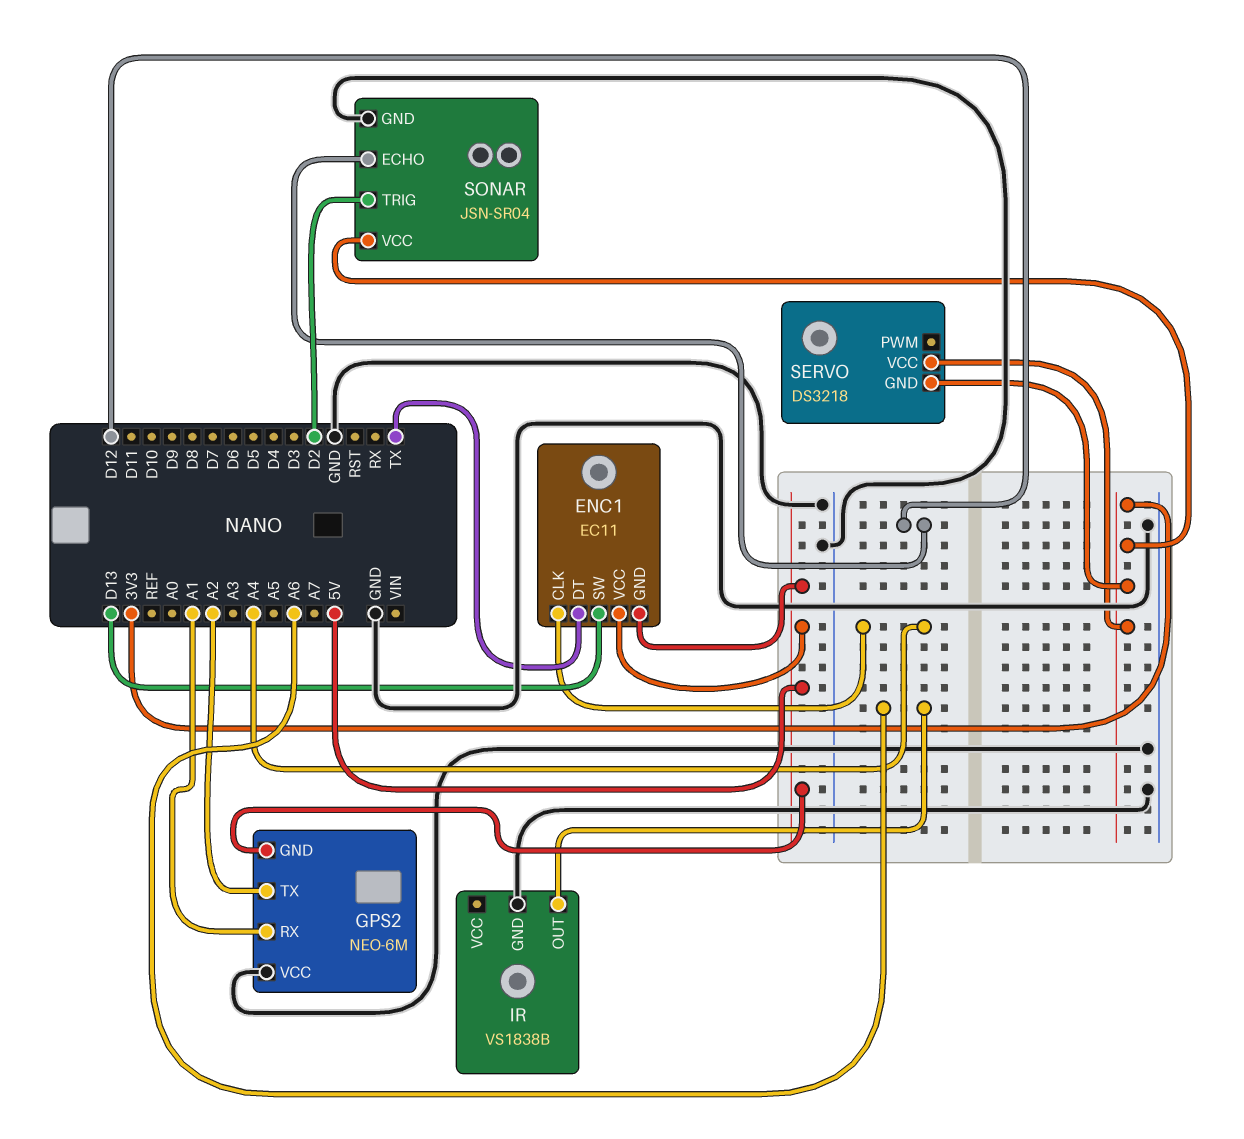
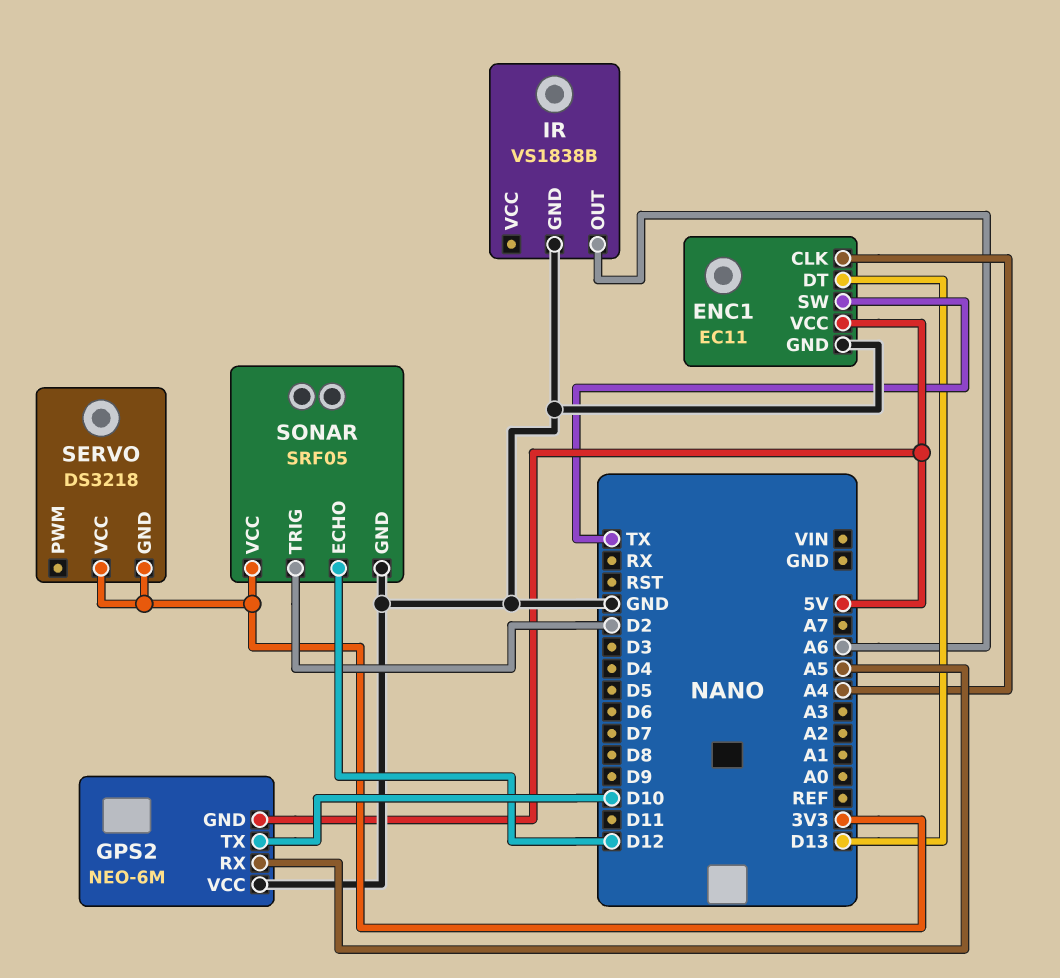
ENC1 pin DT: TX -> D13
ENC1 pin GND: 5V -> GND
ENC1 pin SW: D13 -> TX
GPS2 pin RX: A1 -> A5
GPS2 pin TX: A2 -> D10
SONAR: JSN-SR04 -> SRF05

